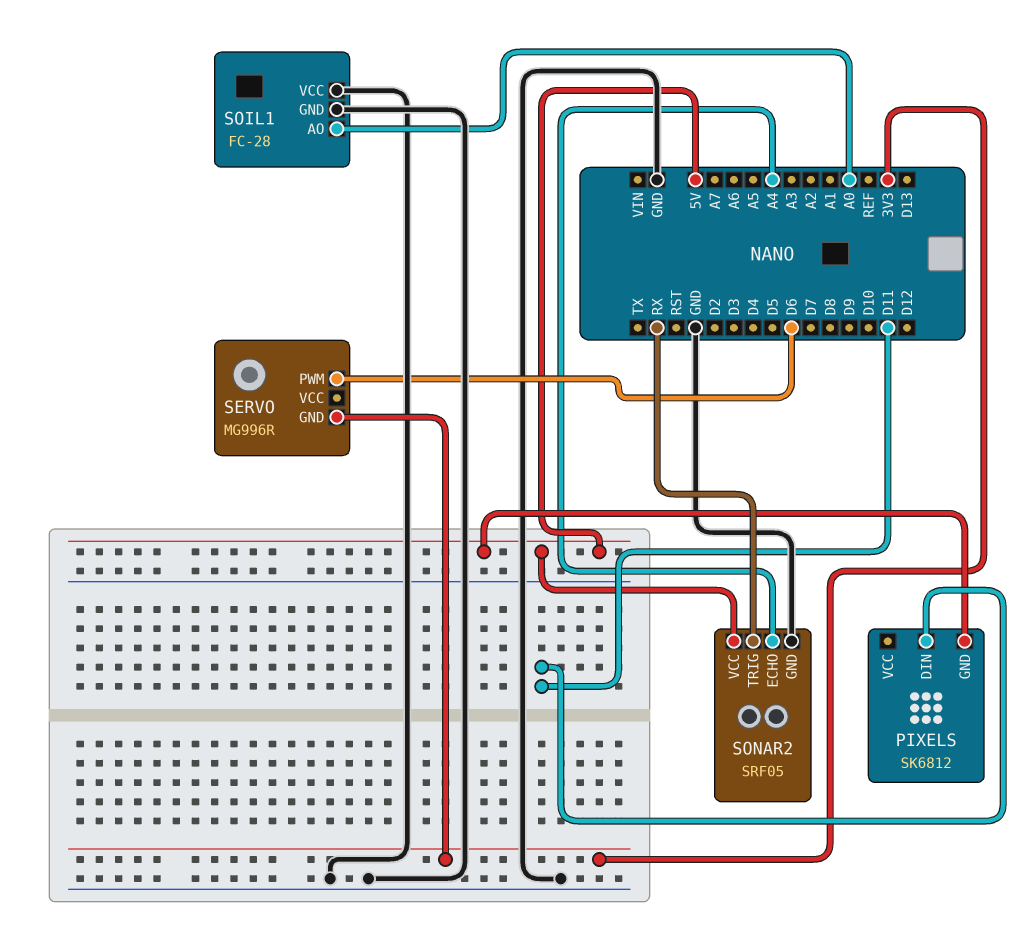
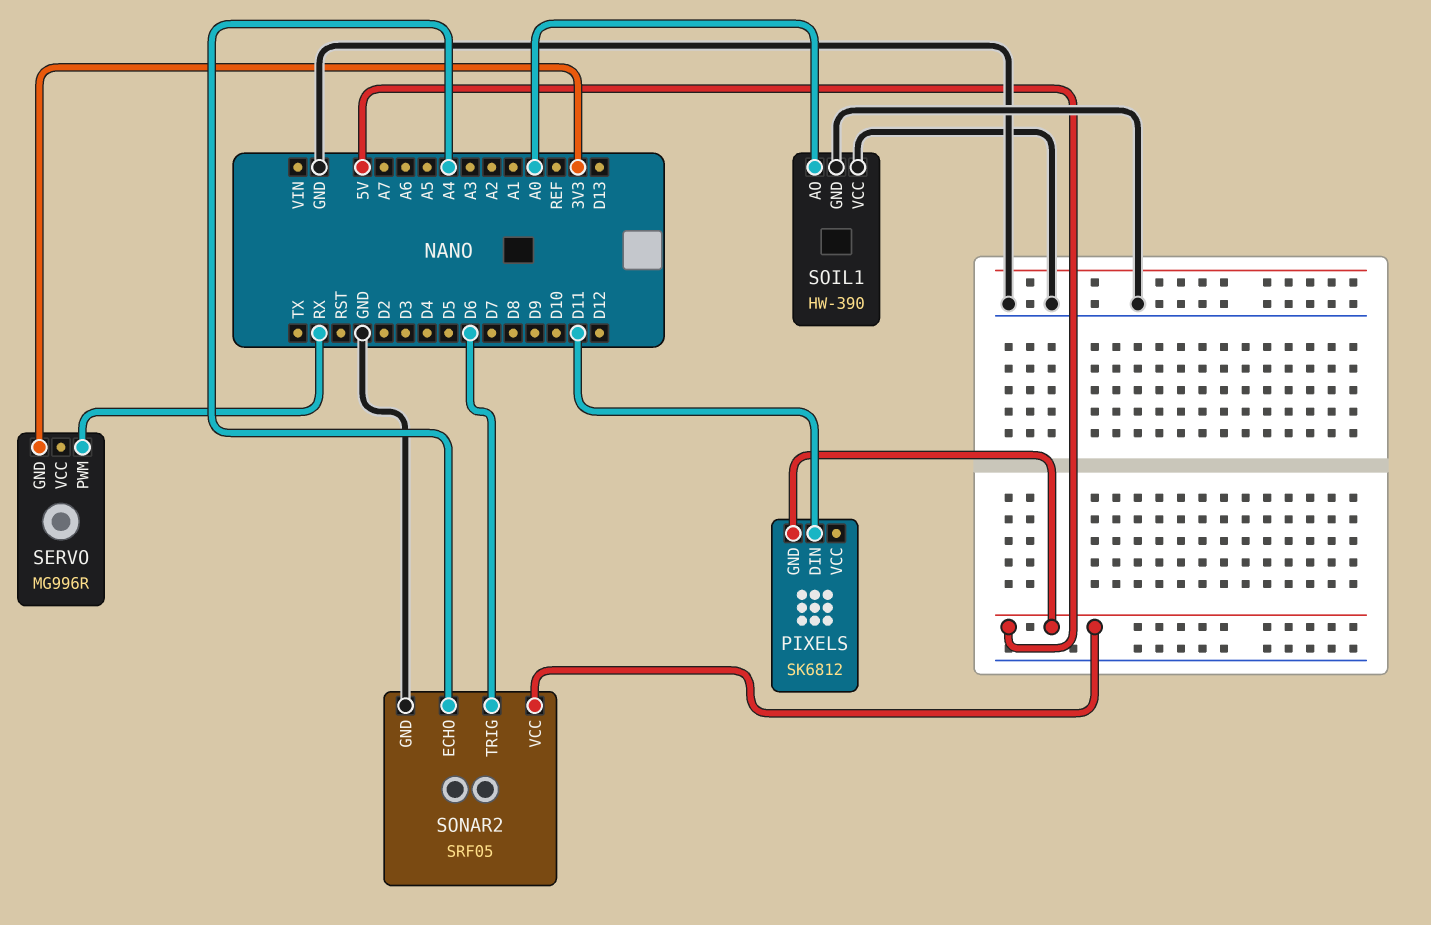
SERVO pin PWM: D6 -> RX
SOIL1: FC-28 -> HW-390
SONAR2 pin TRIG: RX -> D6

